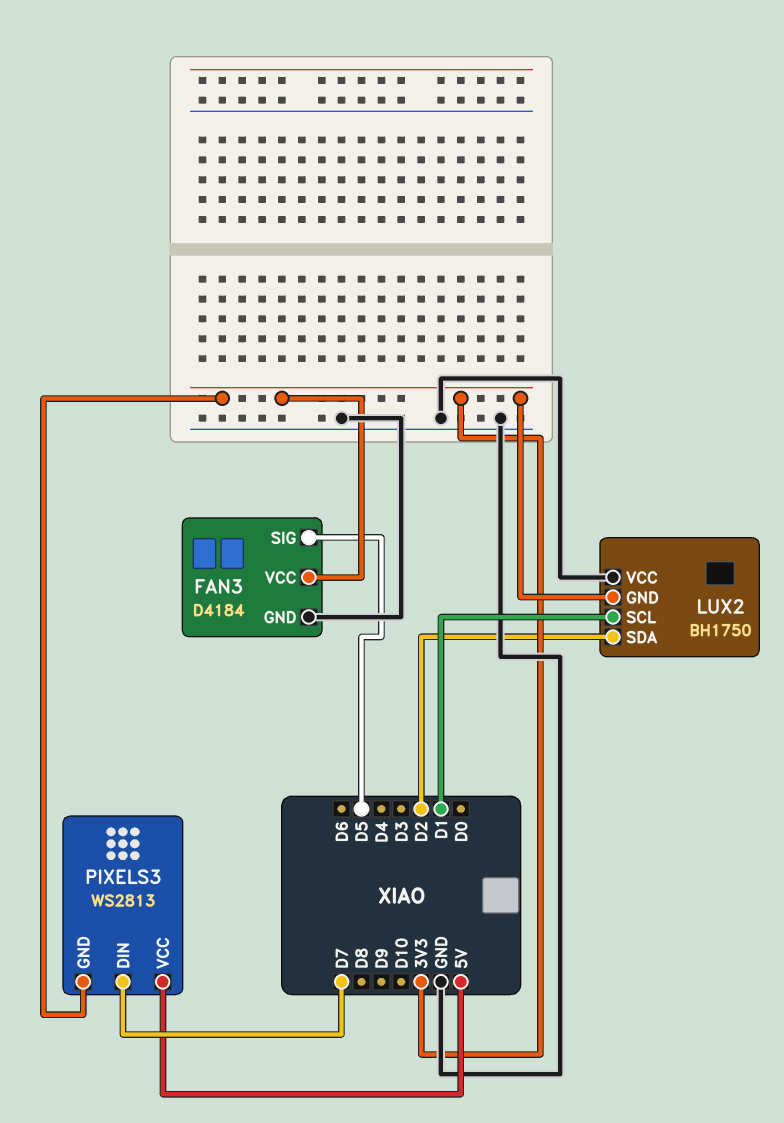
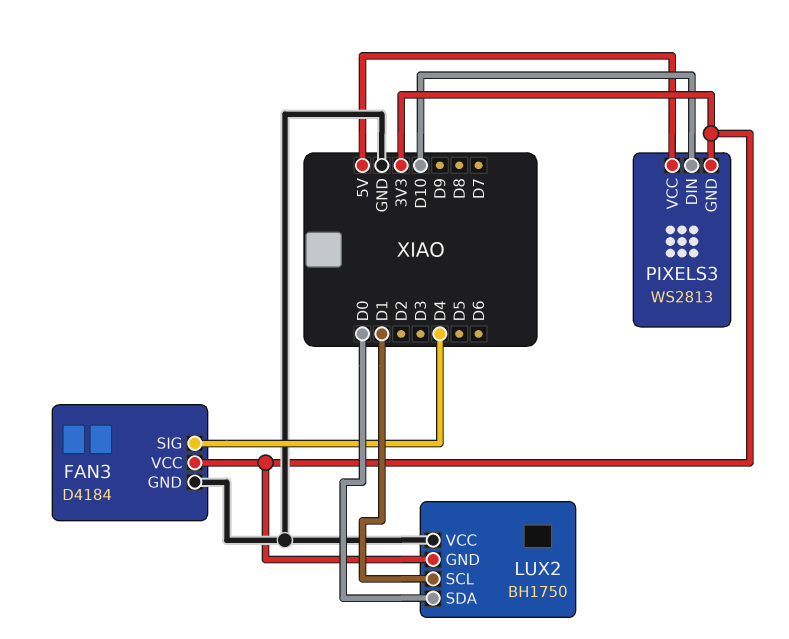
FAN3 pin SIG: D5 -> D4
LUX2 pin SDA: D2 -> D0
PIXELS3 pin DIN: D7 -> D10

